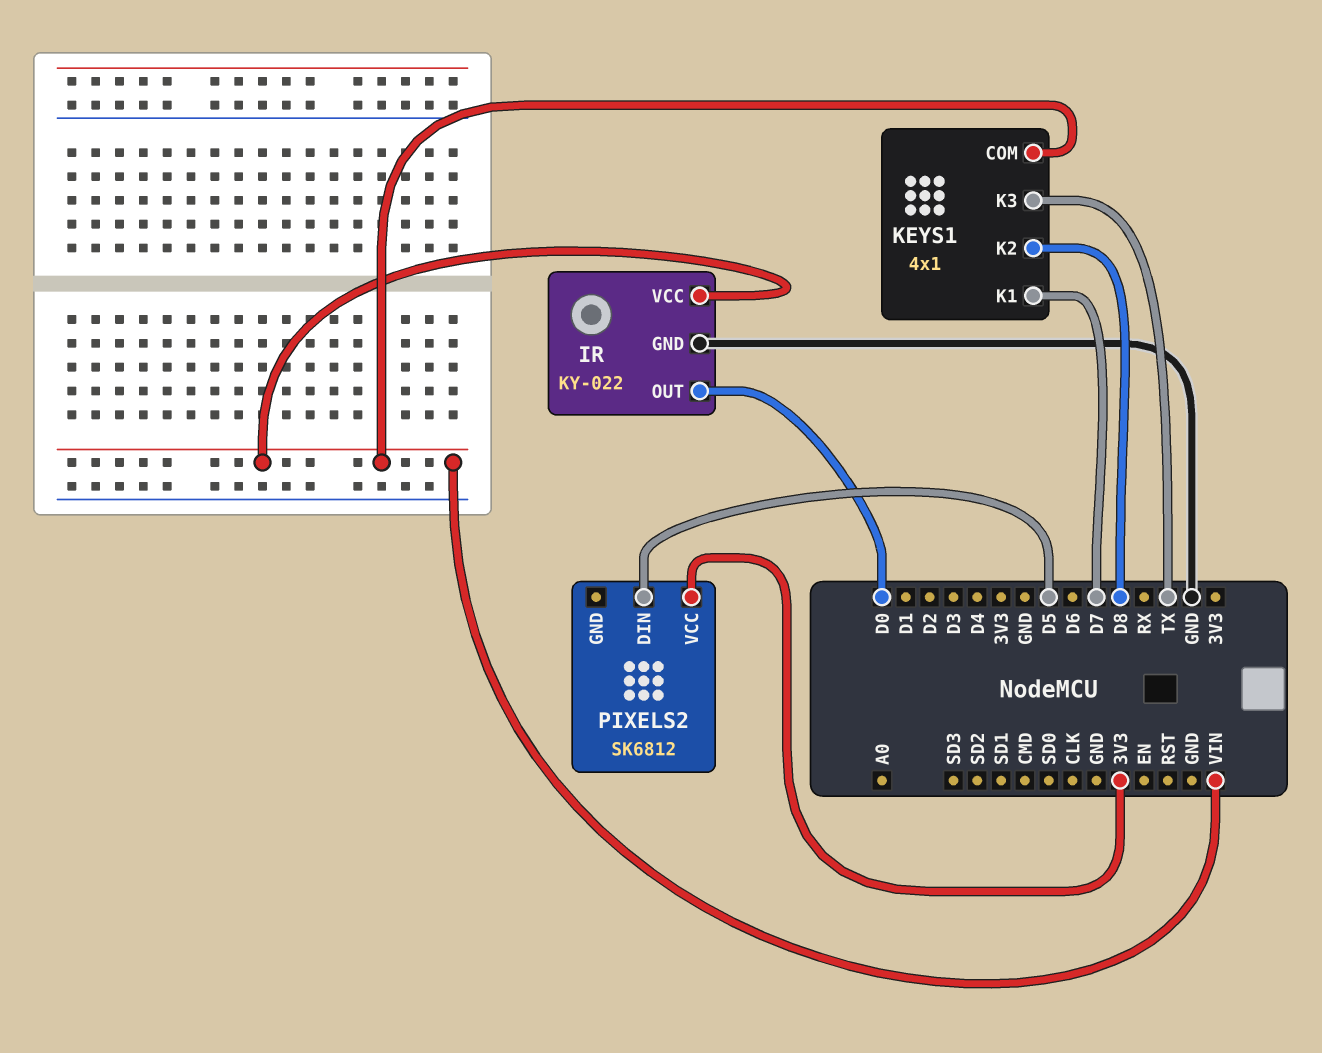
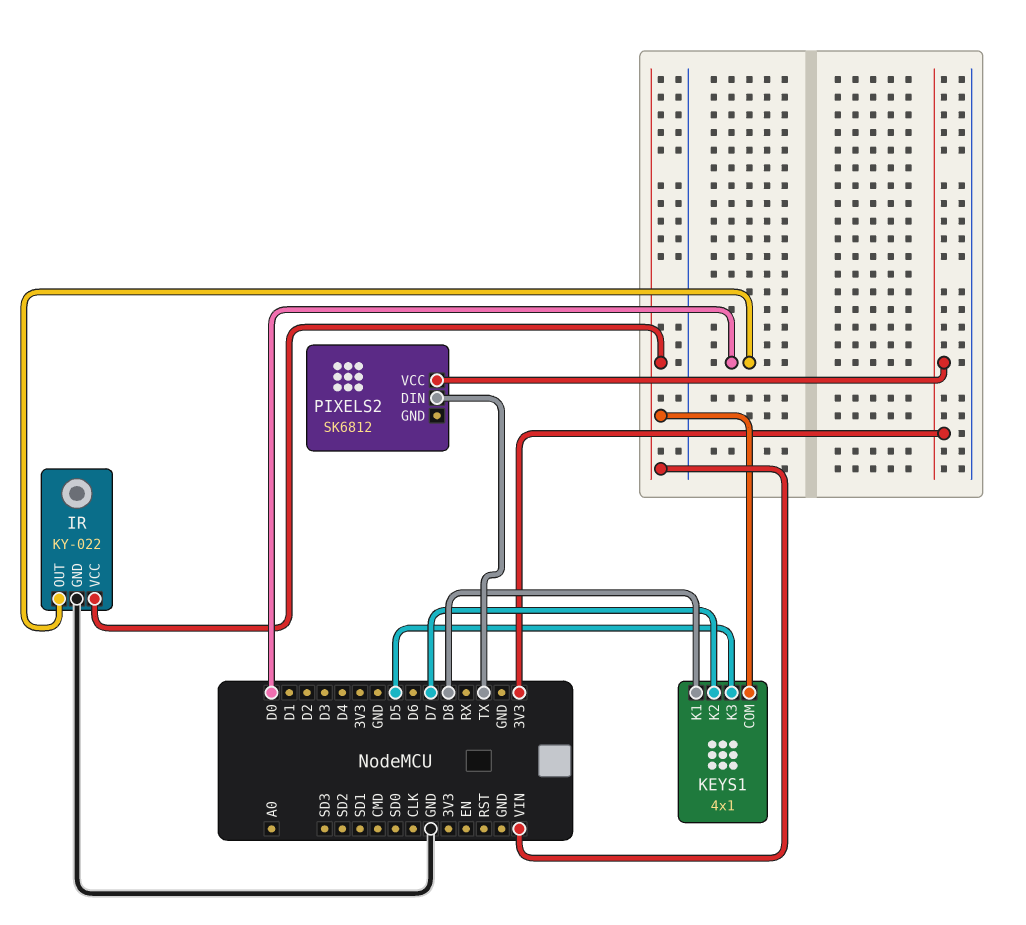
KEYS1 pin K1: D7 -> D8
KEYS1 pin K2: D8 -> D7
KEYS1 pin K3: TX -> D5
PIXELS2 pin DIN: D5 -> TX

